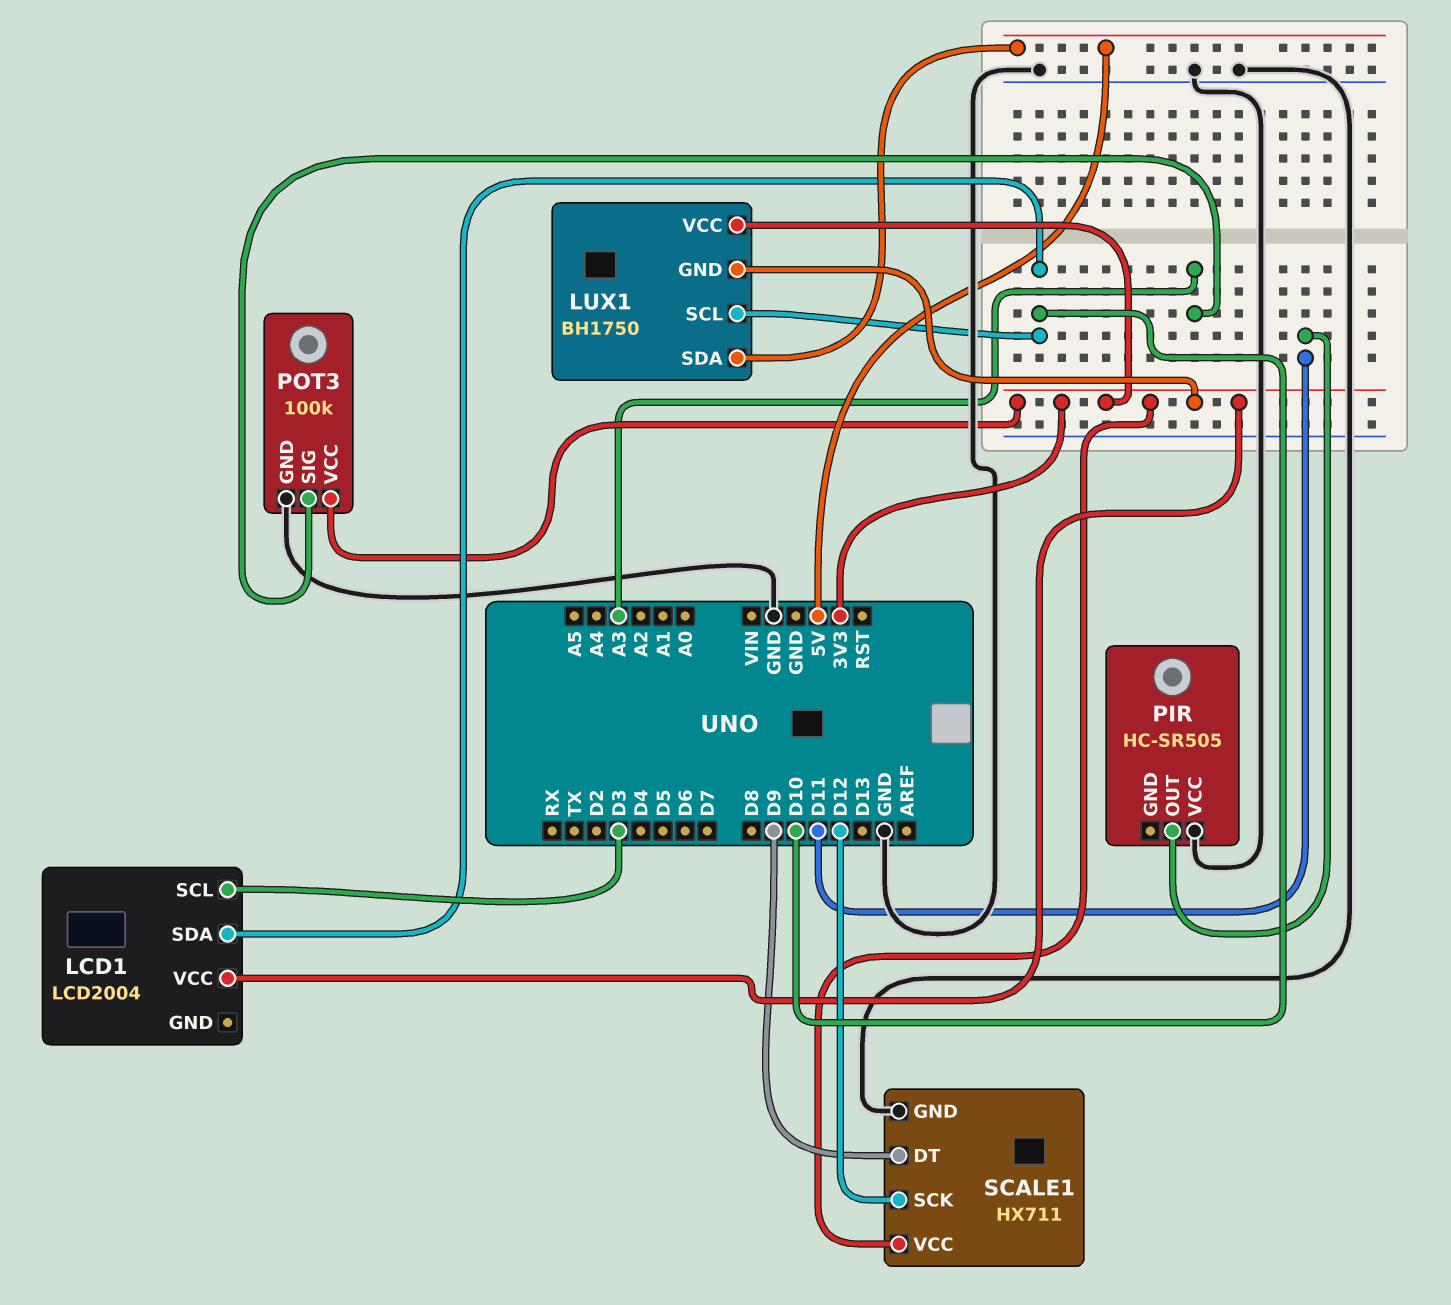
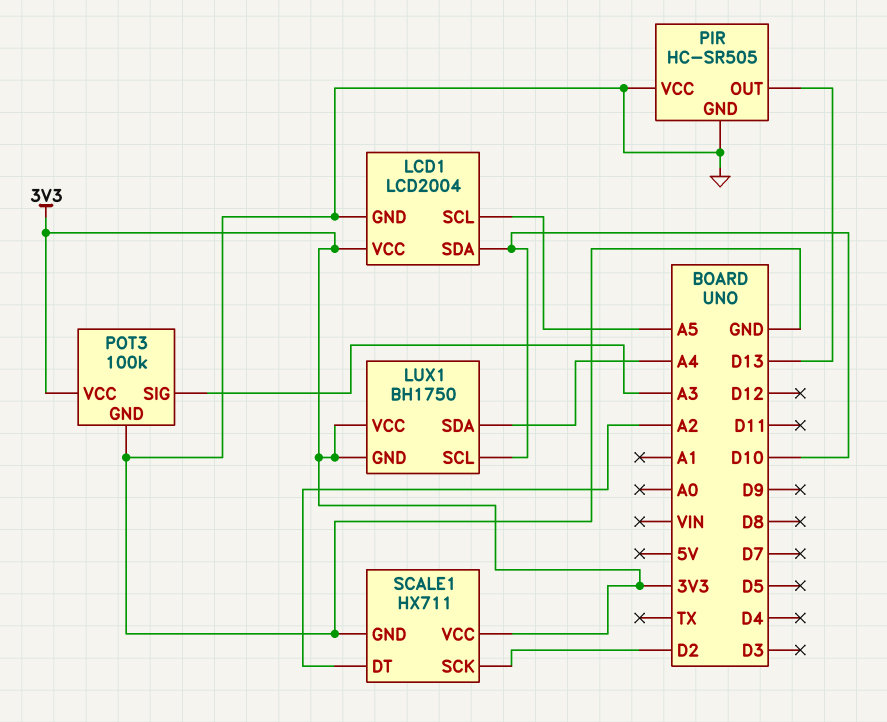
LCD1 pin GND: none -> GND
LCD1 pin SCL: D3 -> A5
LUX1 pin SDA: 5V -> A4
PIR pin GND: none -> GND
PIR pin OUT: D11 -> D13
SCALE1 pin DT: D9 -> A2
SCALE1 pin SCK: D12 -> D2

